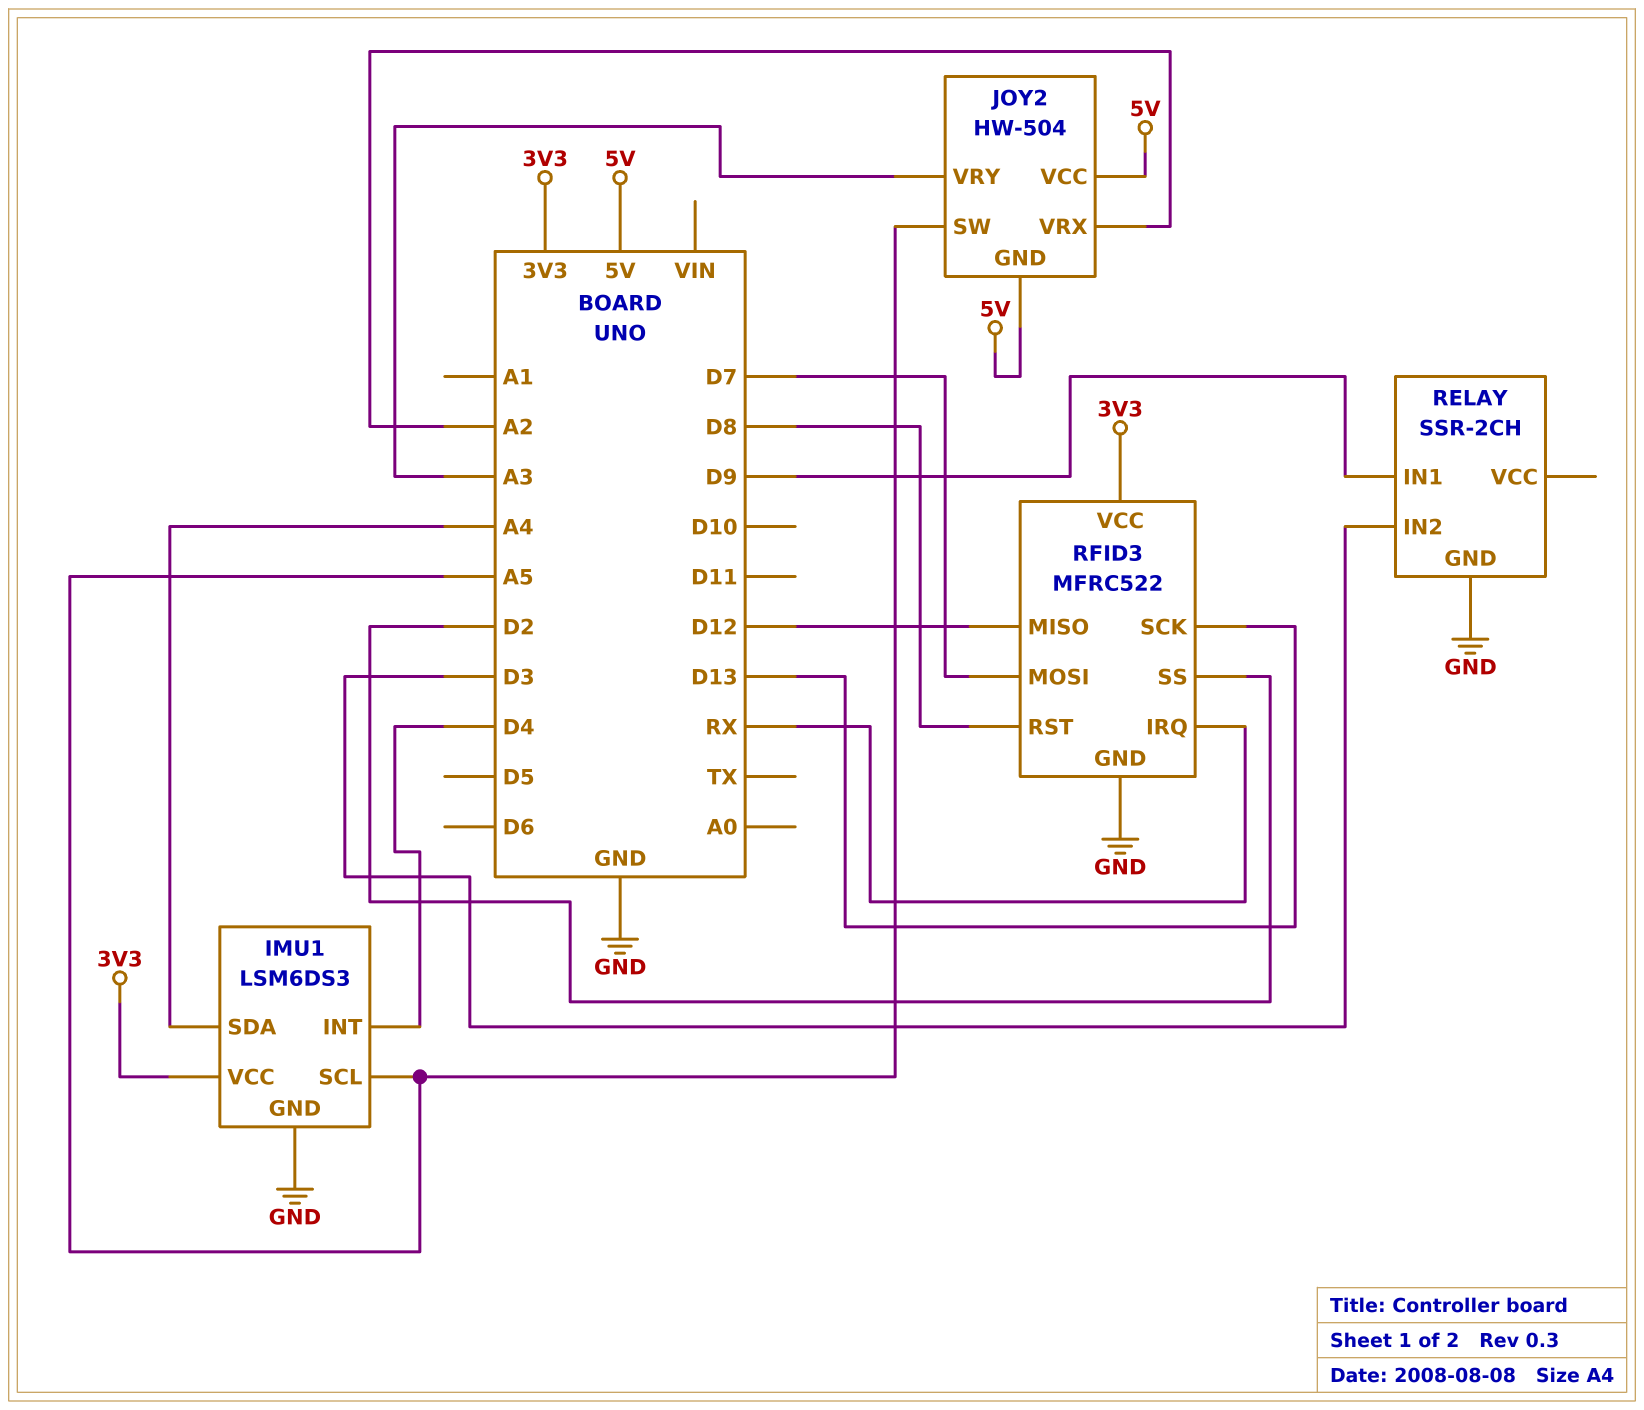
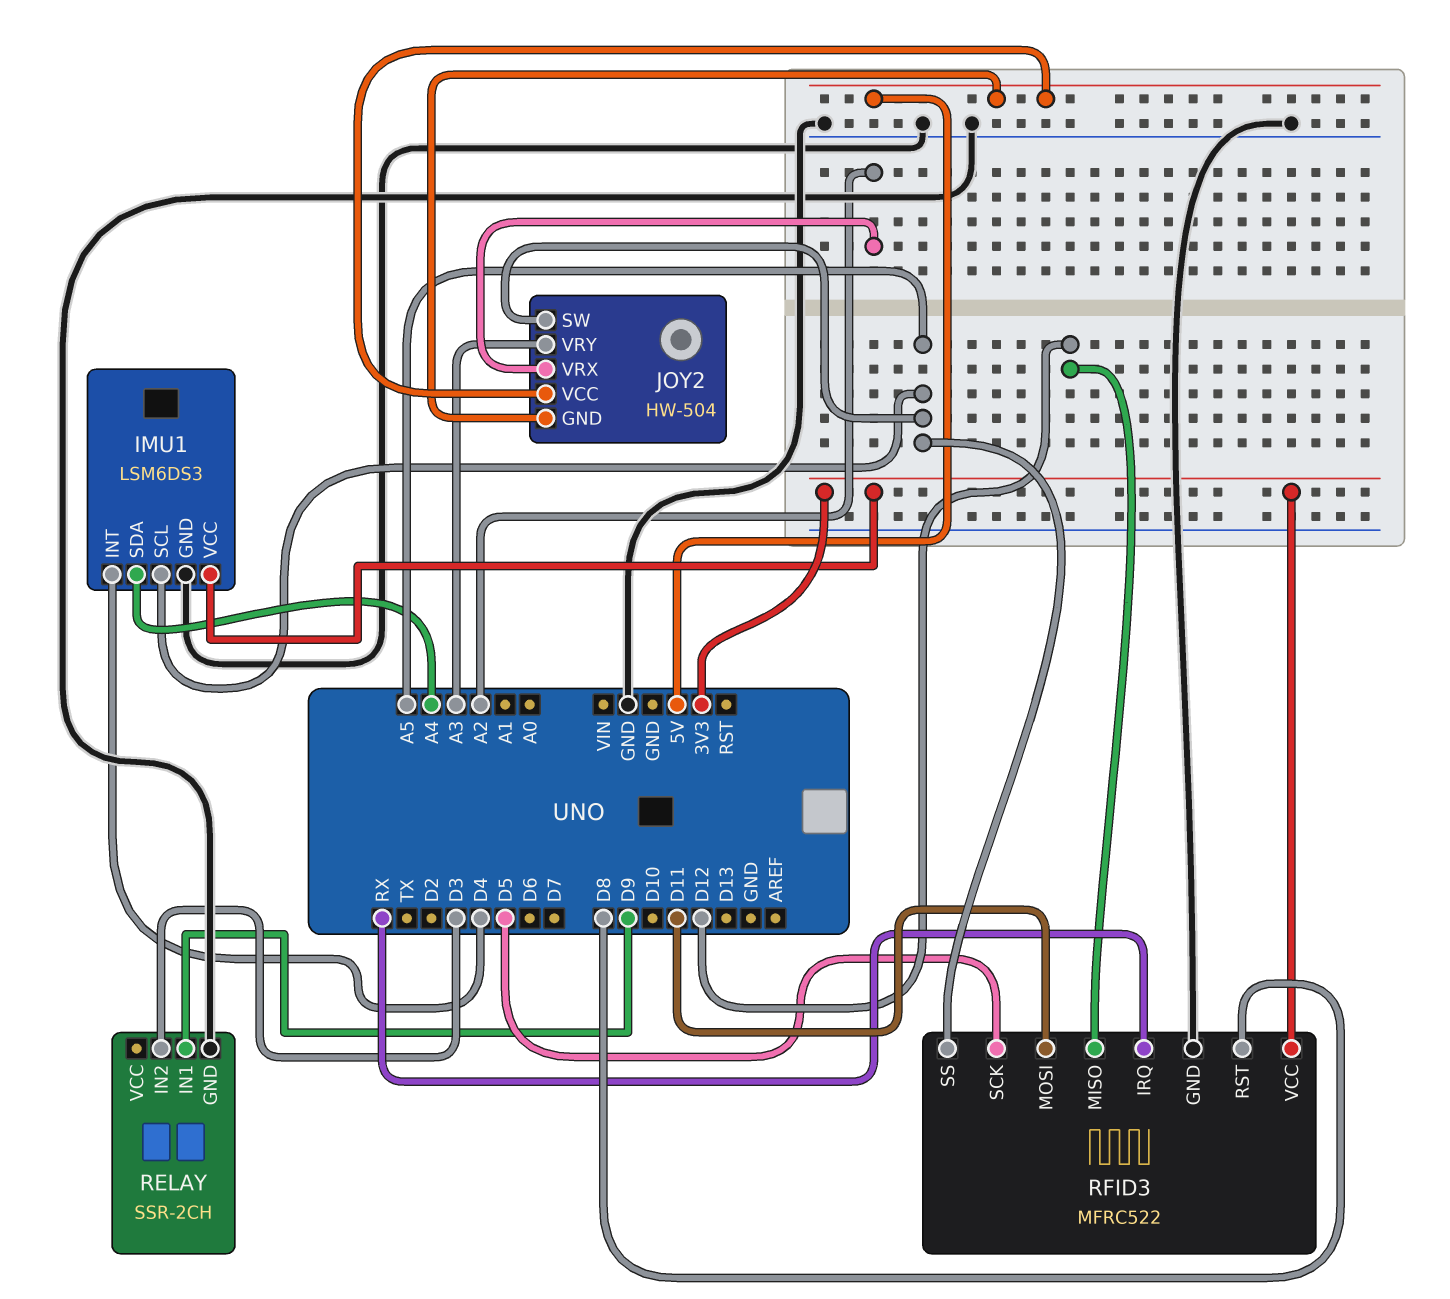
RFID3 pin MOSI: D7 -> D11
RFID3 pin SCK: D13 -> D5
RFID3 pin SS: D2 -> A5

